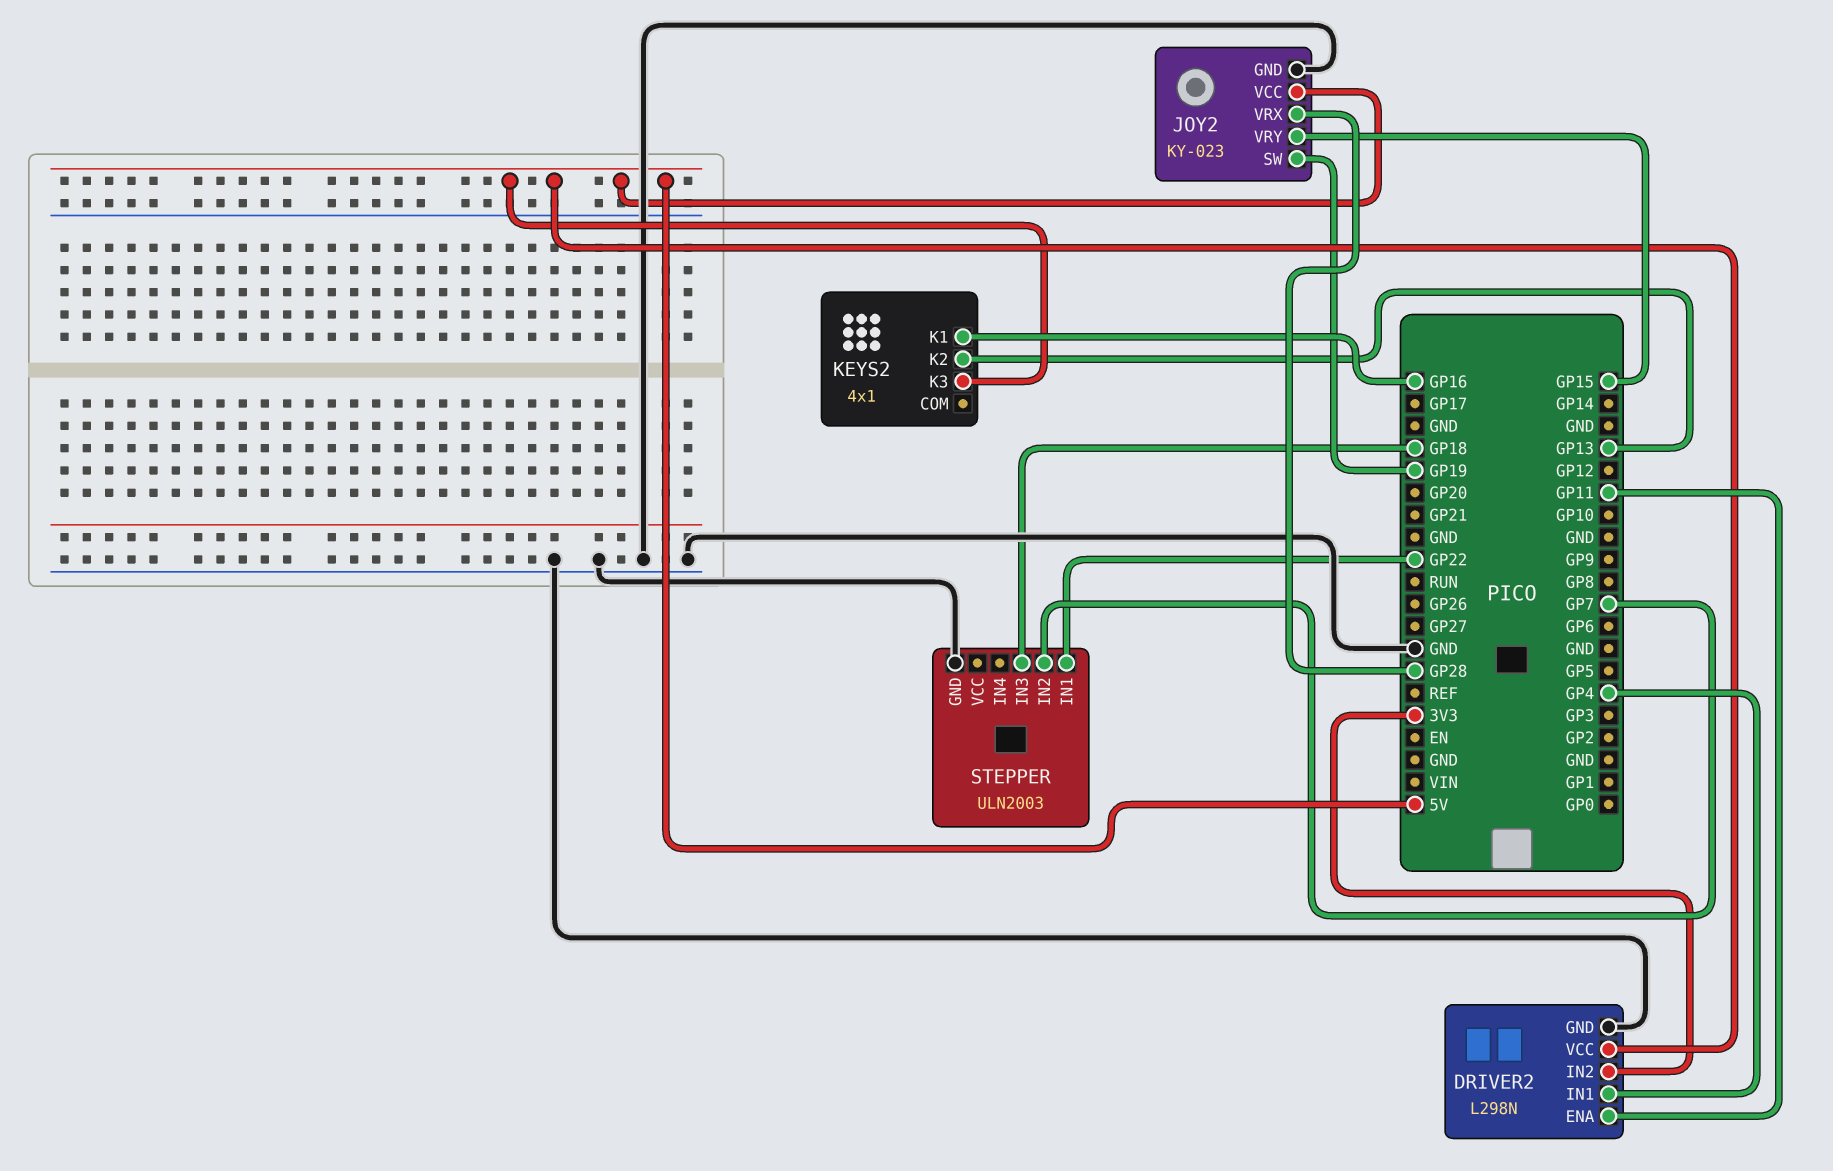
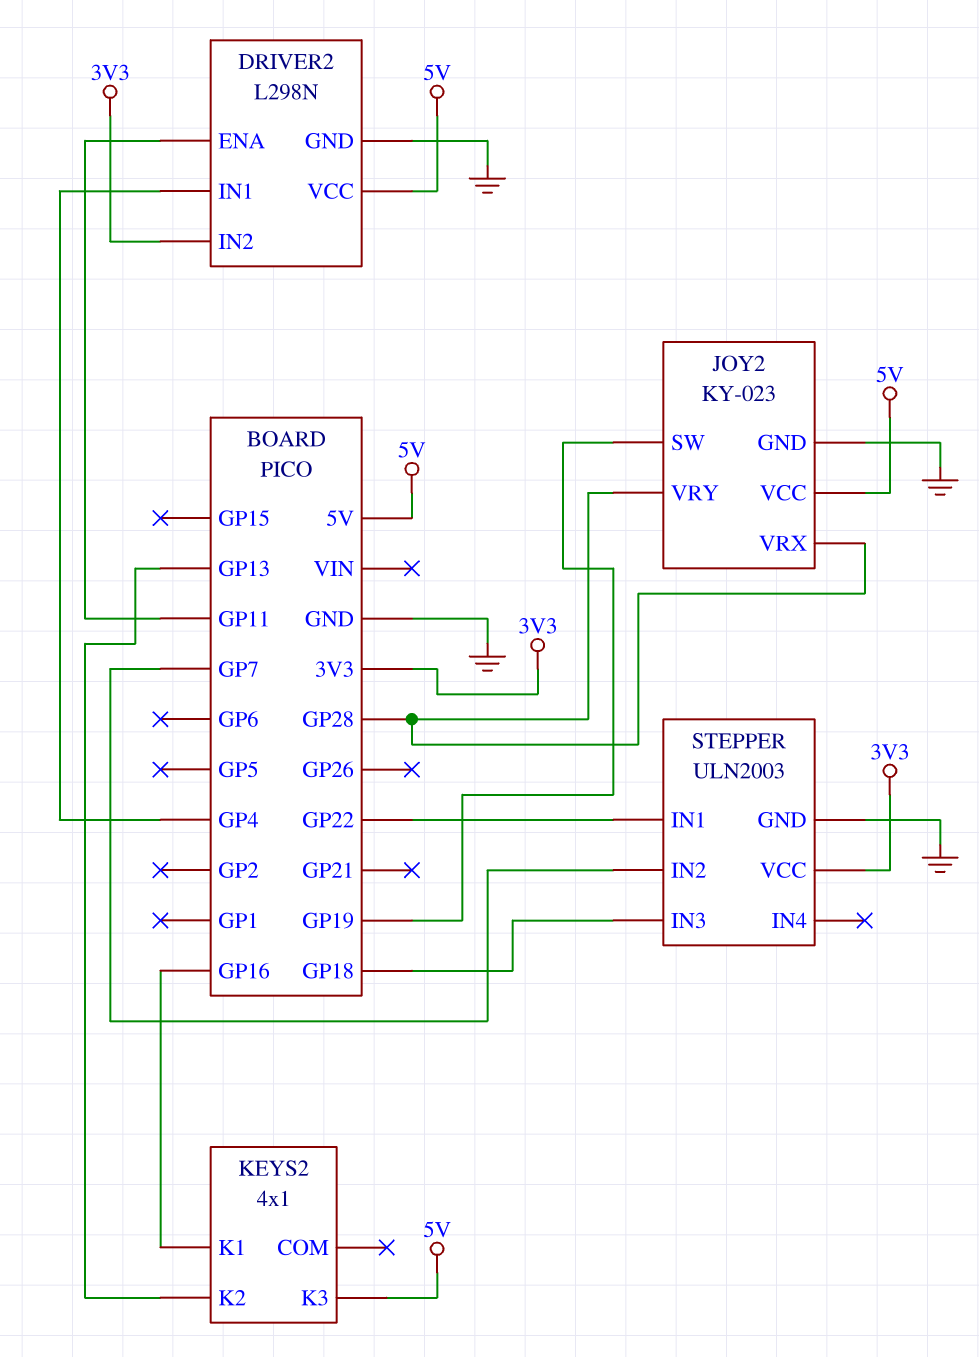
JOY2 pin VRY: GP15 -> GP28
STEPPER pin VCC: none -> 3V3

